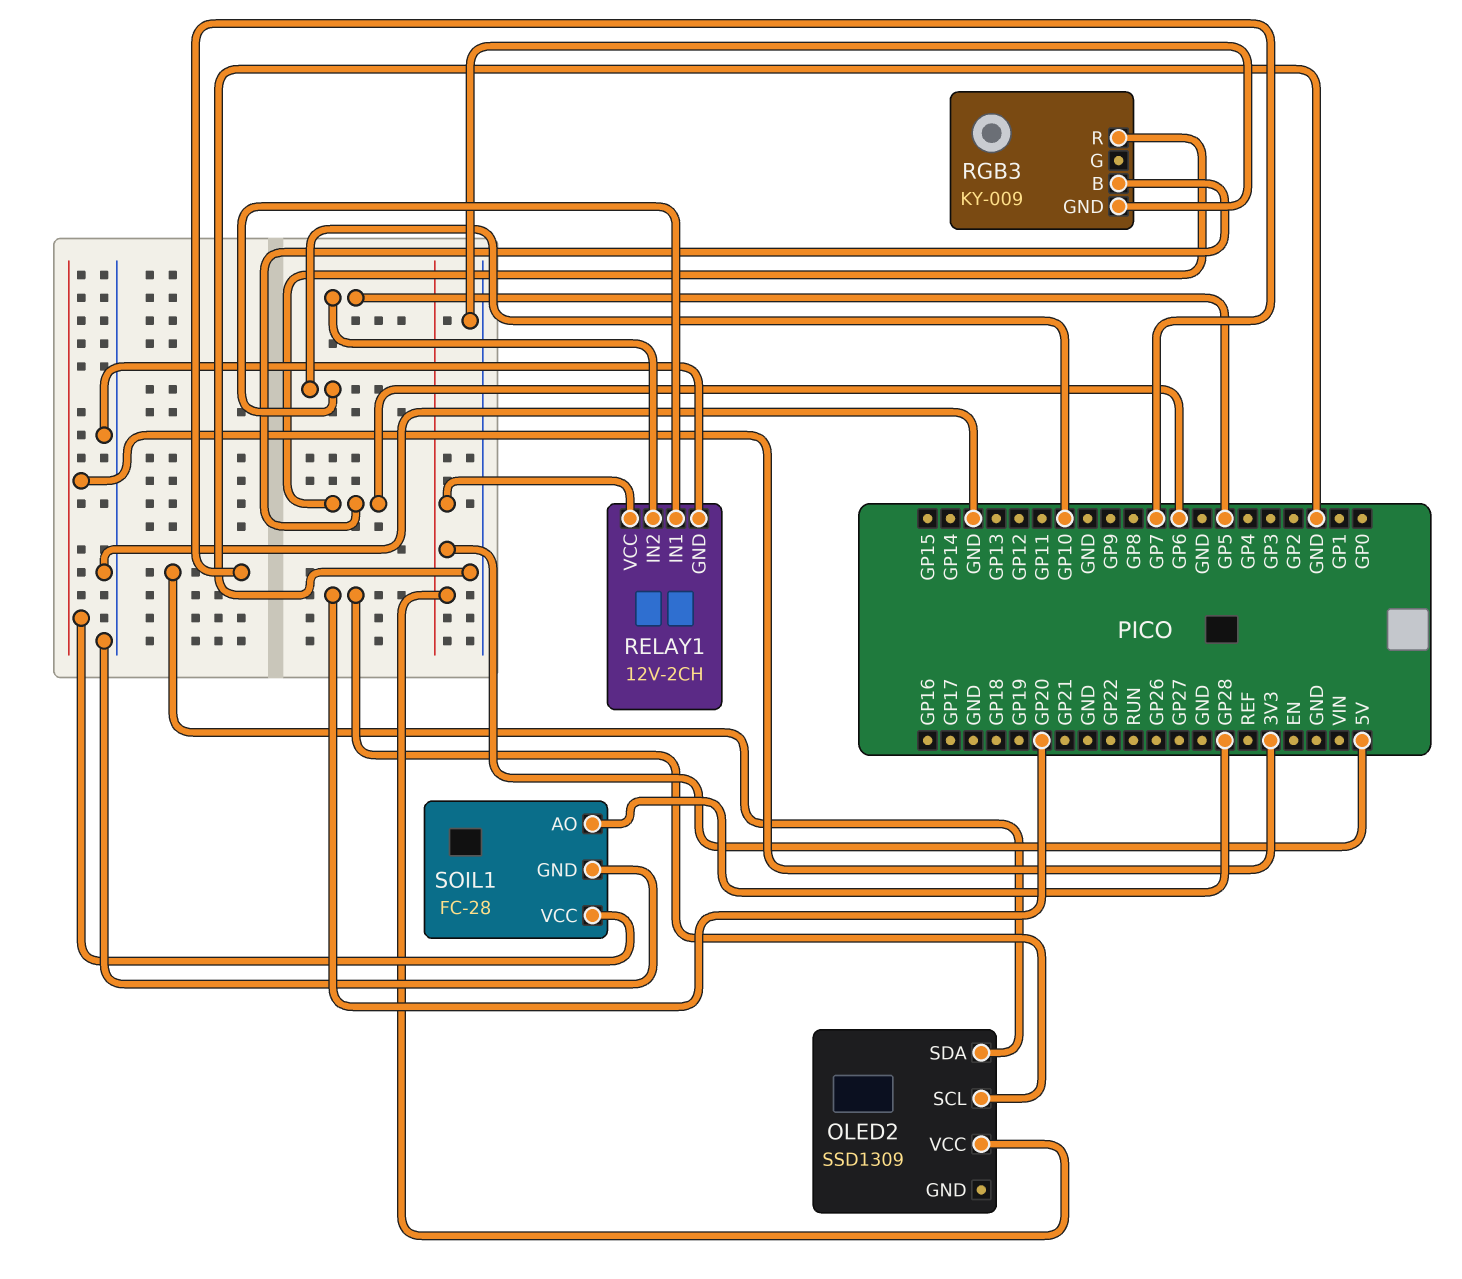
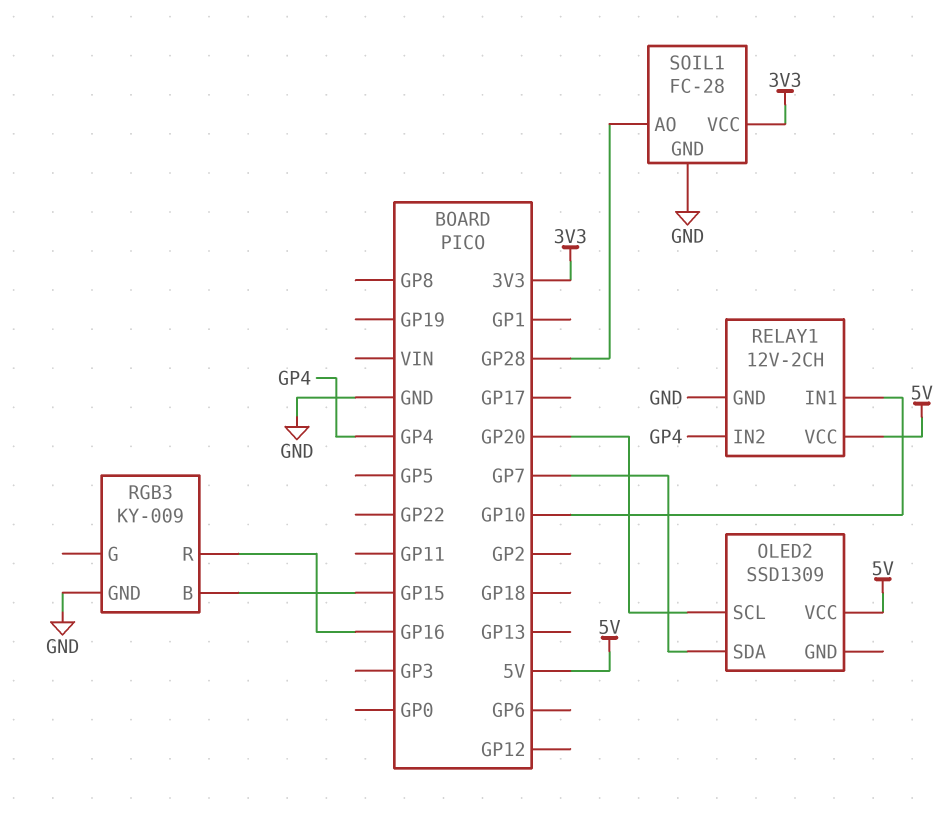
RELAY1 pin IN2: GP5 -> GP4
RGB3 pin B: GP6 -> GP15
RGB3 pin R: GP6 -> GP16

